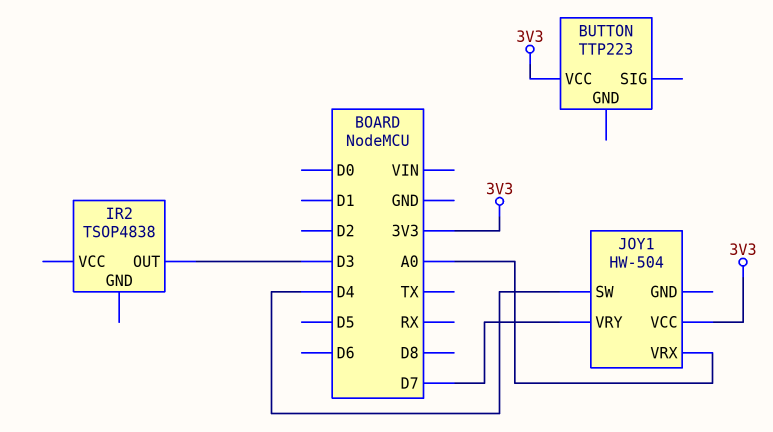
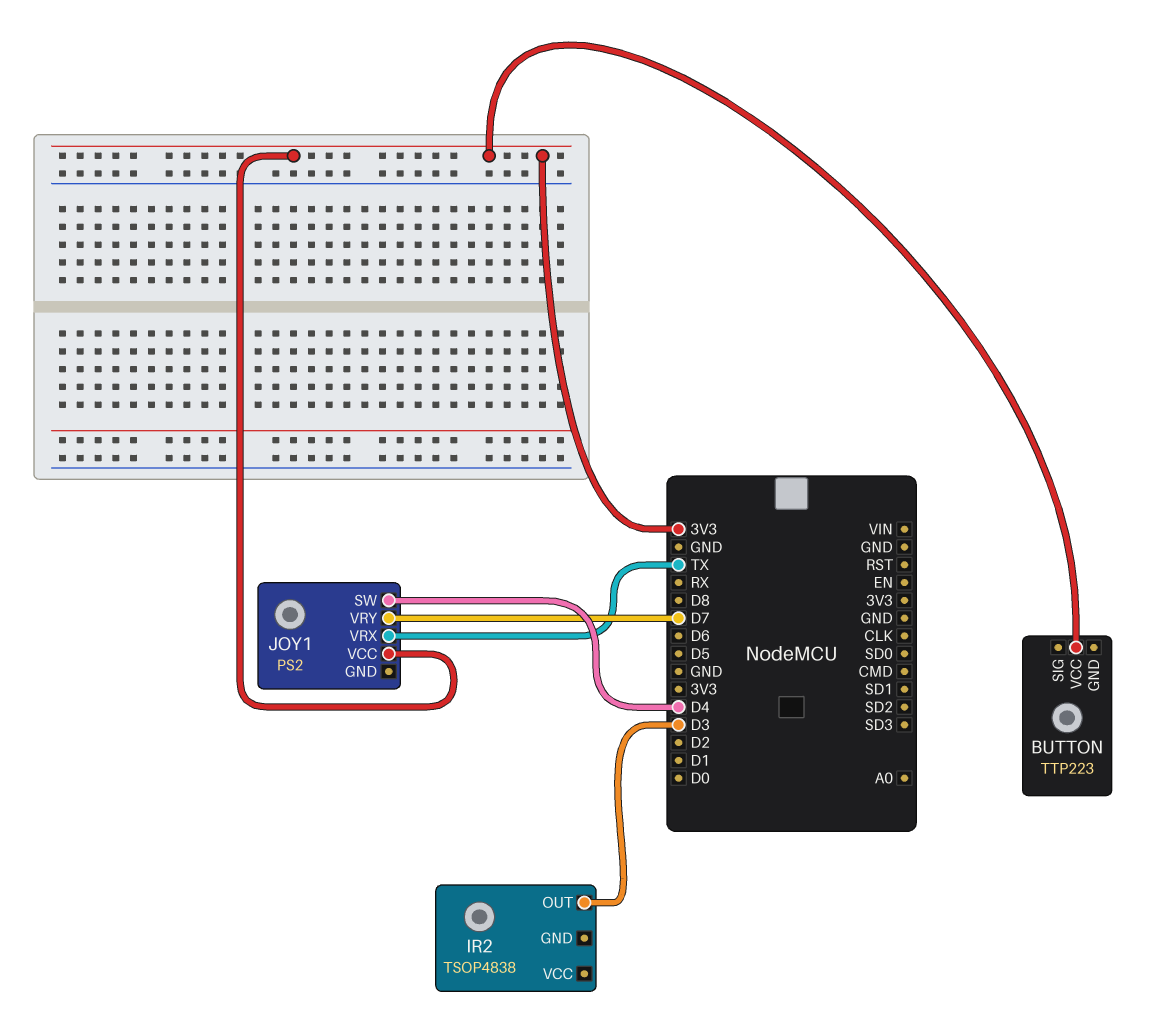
JOY1: HW-504 -> PS2
JOY1 pin VRX: A0 -> TX

